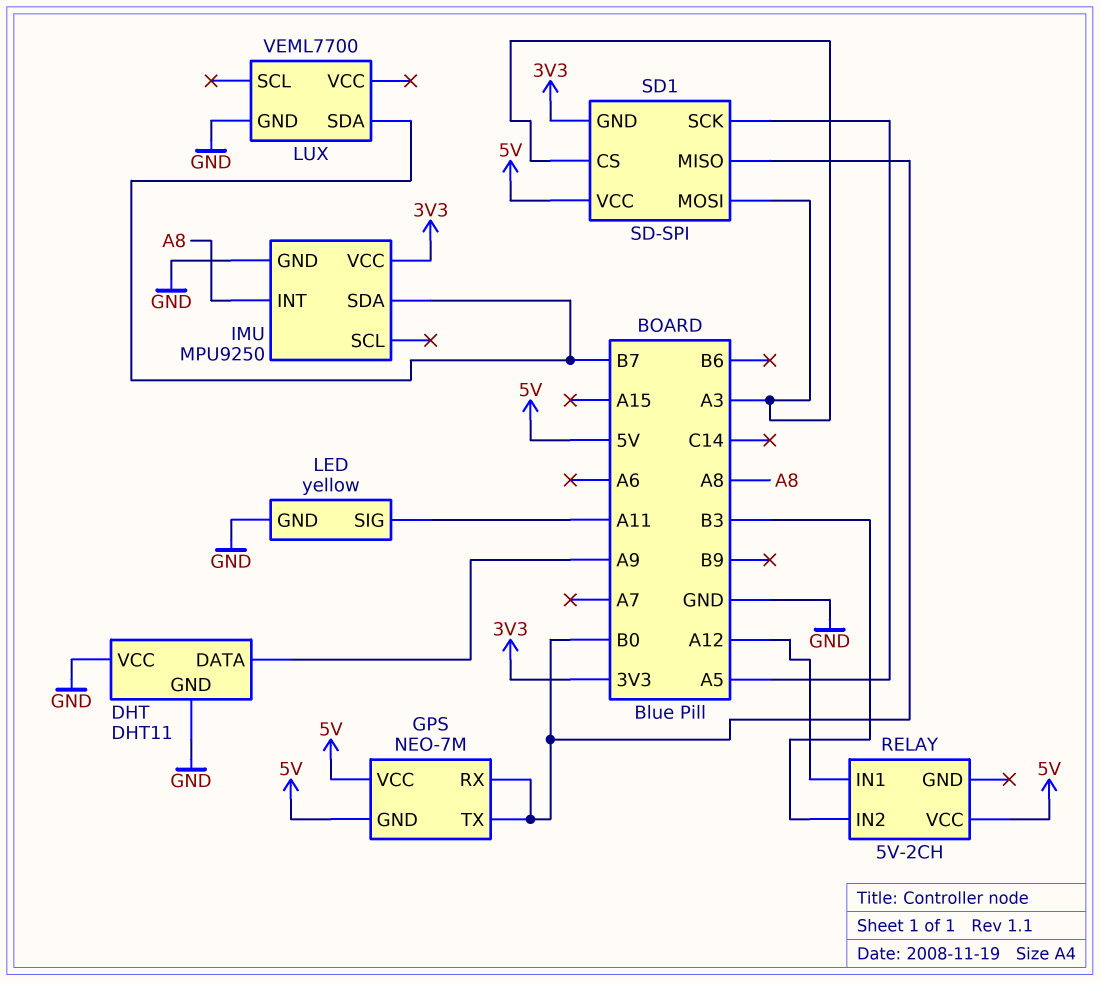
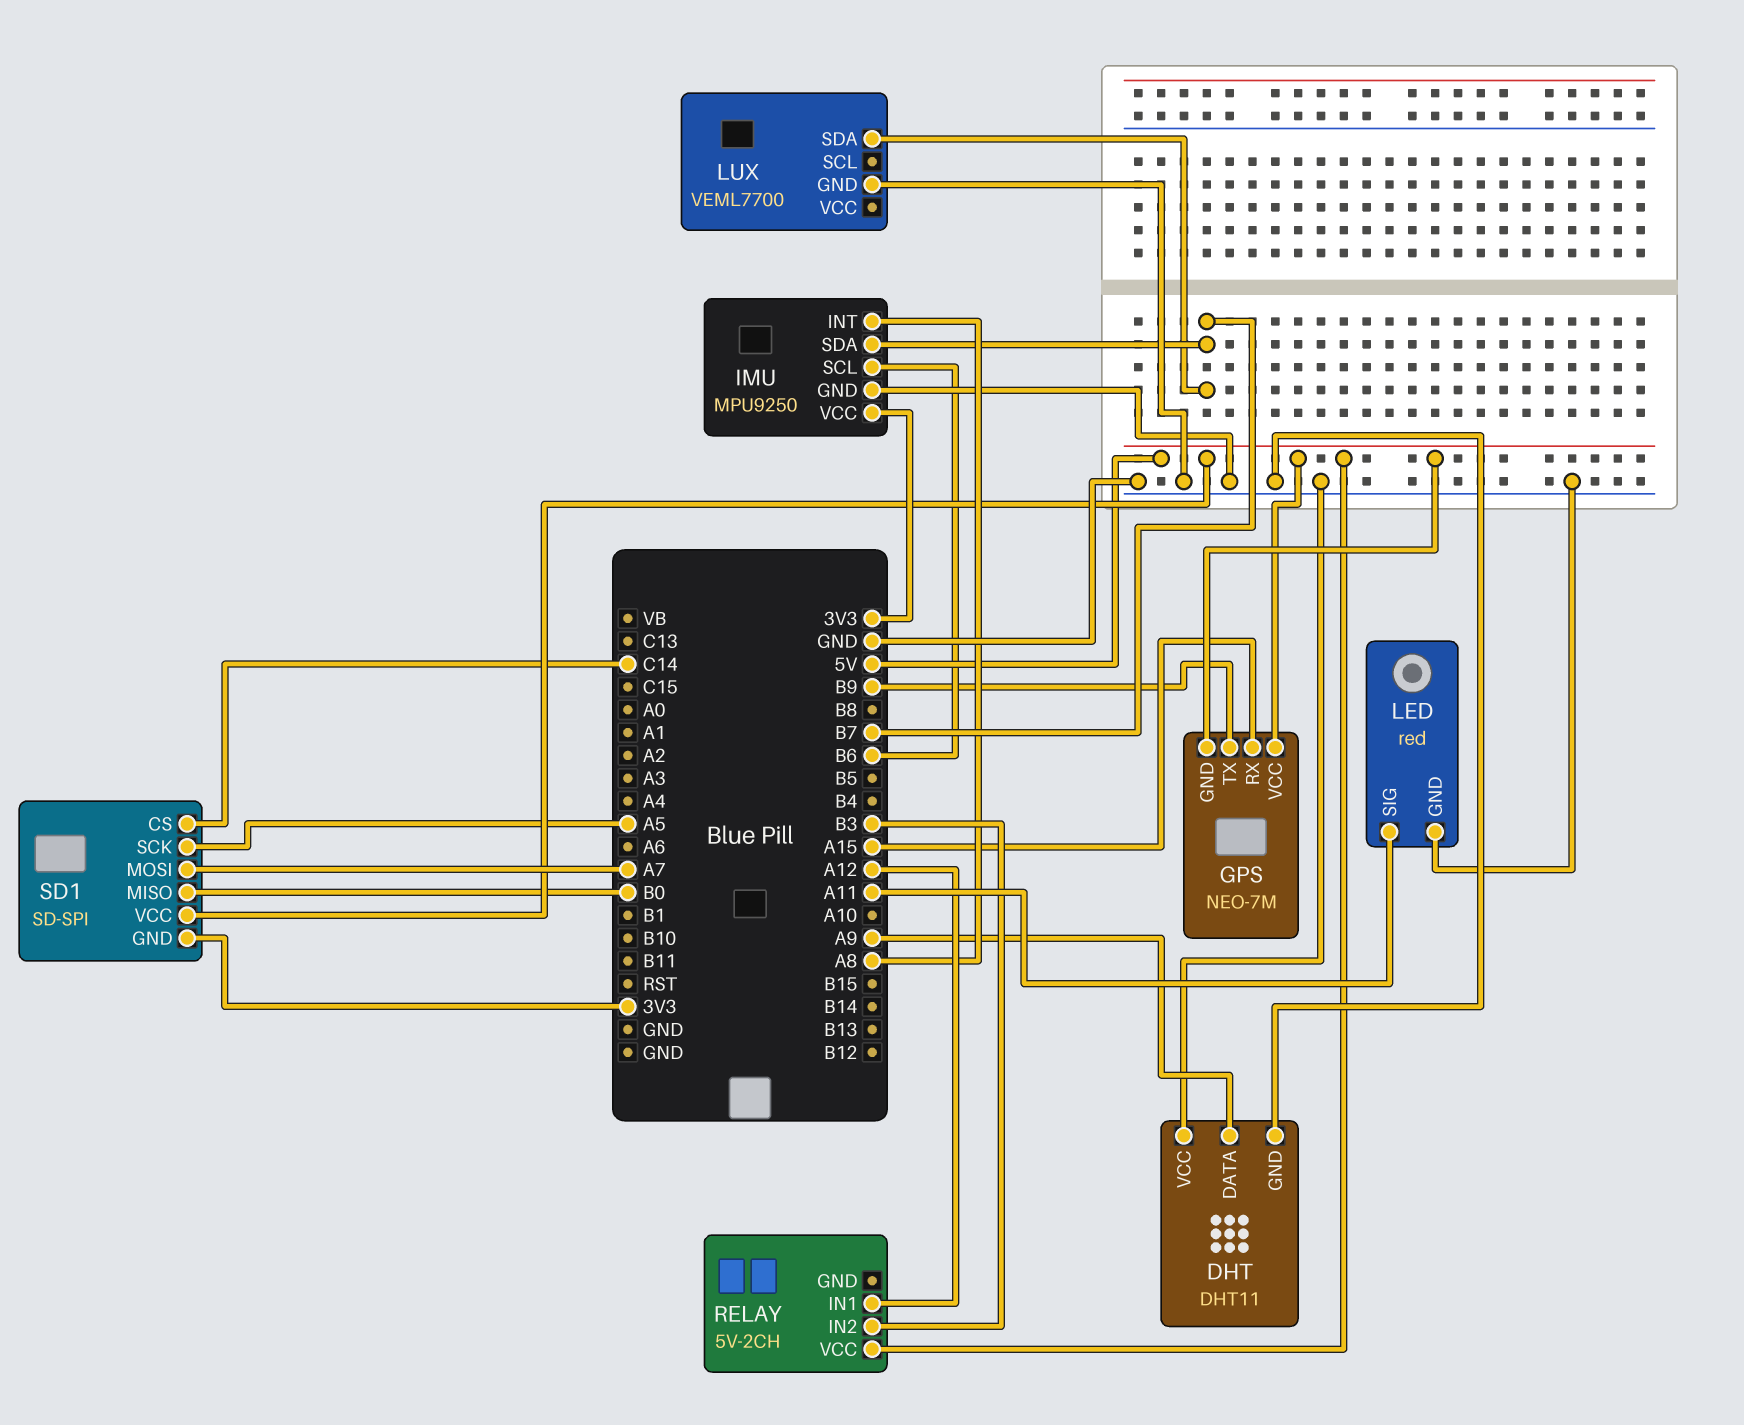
GPS pin RX: B0 -> A15
GPS pin TX: B0 -> B9
IMU pin SCL: none -> B6
LED: yellow -> red
SD1 pin CS: A3 -> C14
SD1 pin MOSI: A3 -> A7

